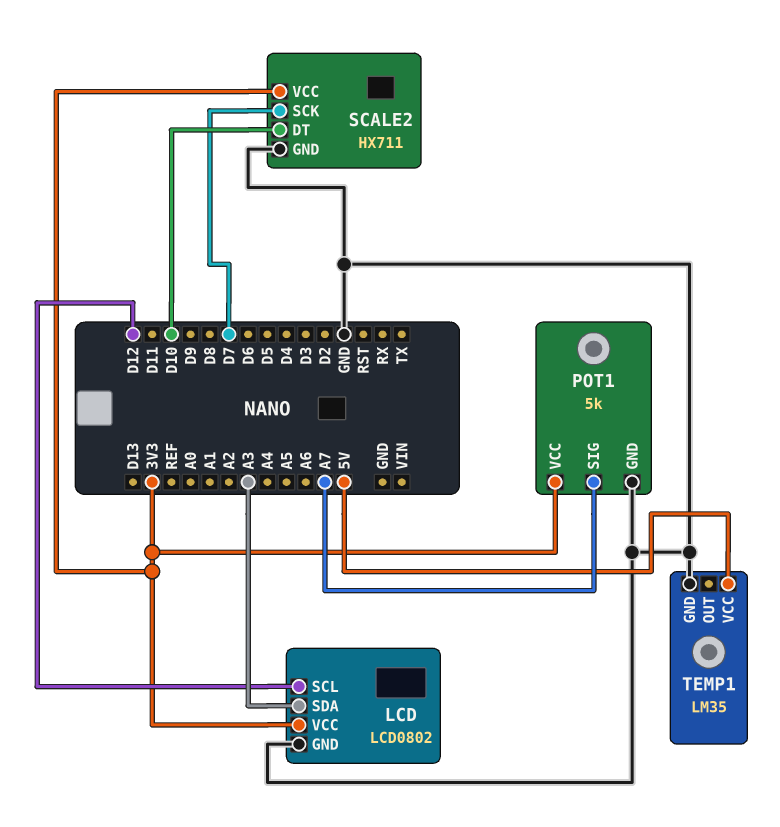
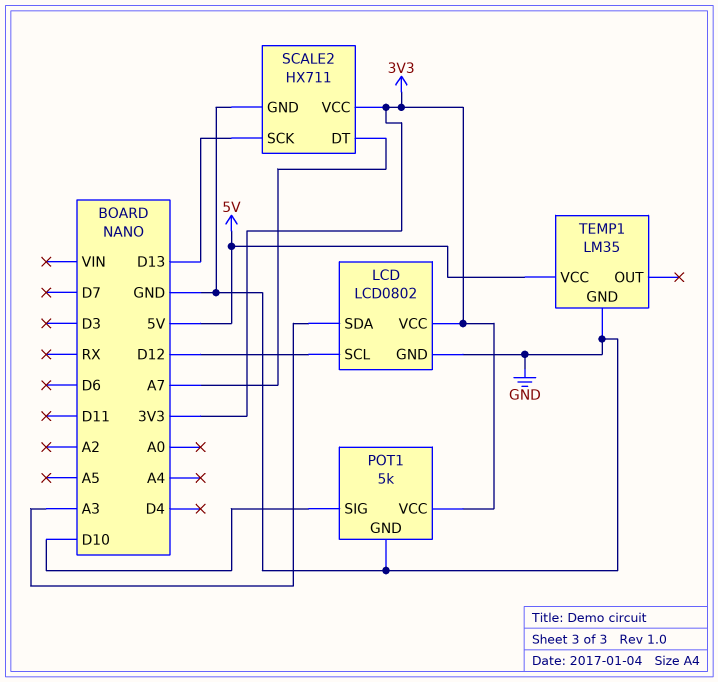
POT1 pin SIG: A7 -> D10
SCALE2 pin DT: D10 -> A7
SCALE2 pin SCK: D7 -> D13

